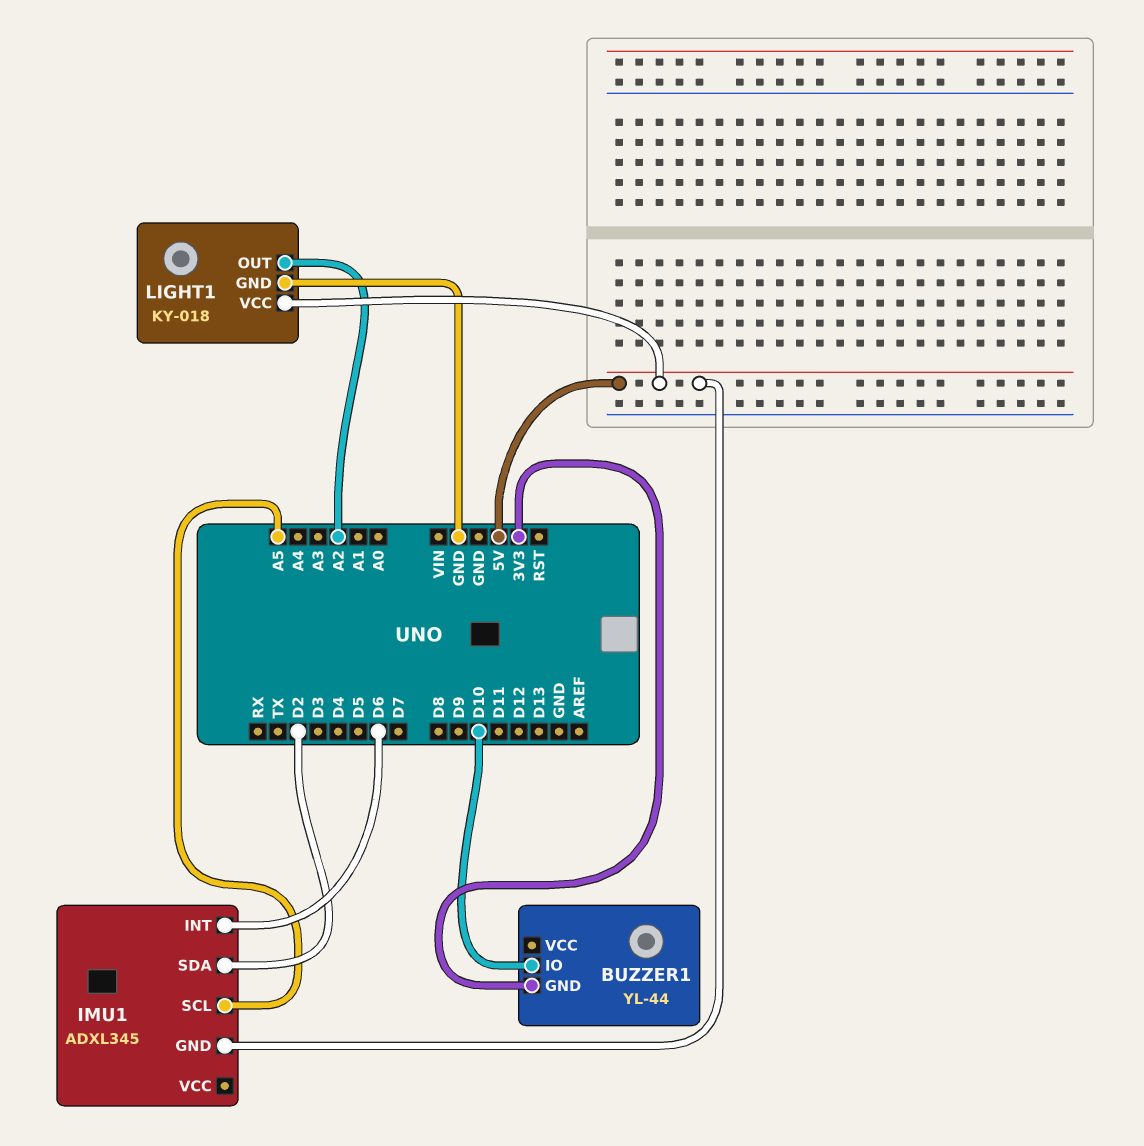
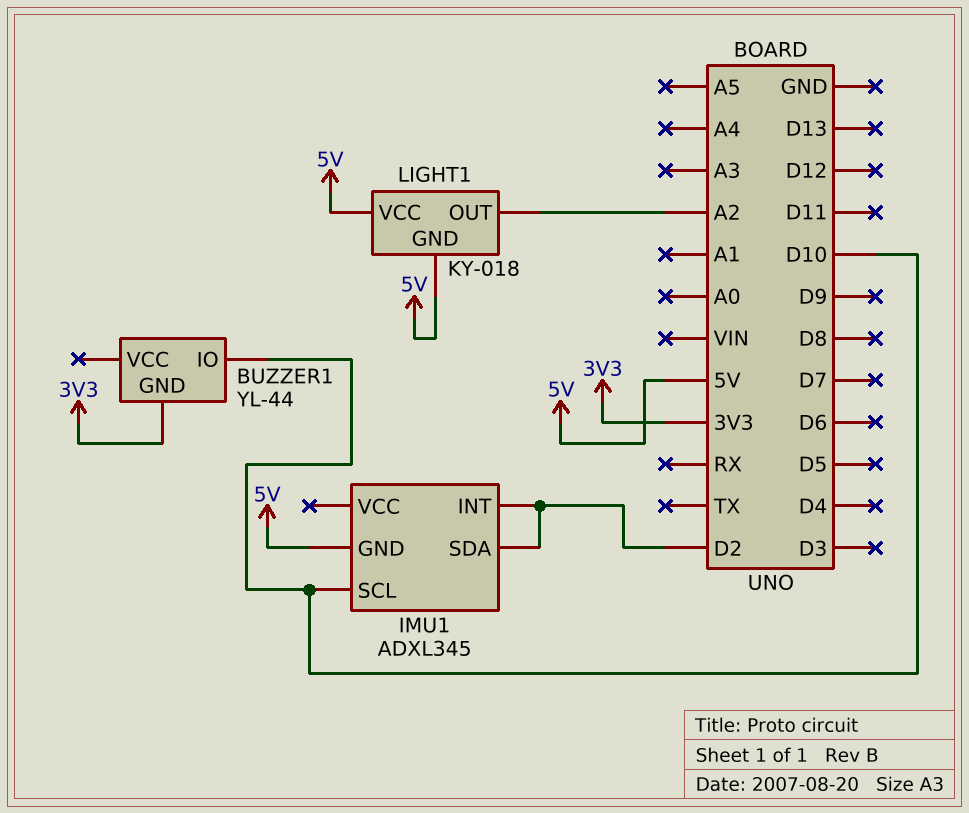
IMU1 pin INT: D6 -> D2
IMU1 pin SCL: A5 -> D10
LIGHT1 pin GND: GND -> 5V

